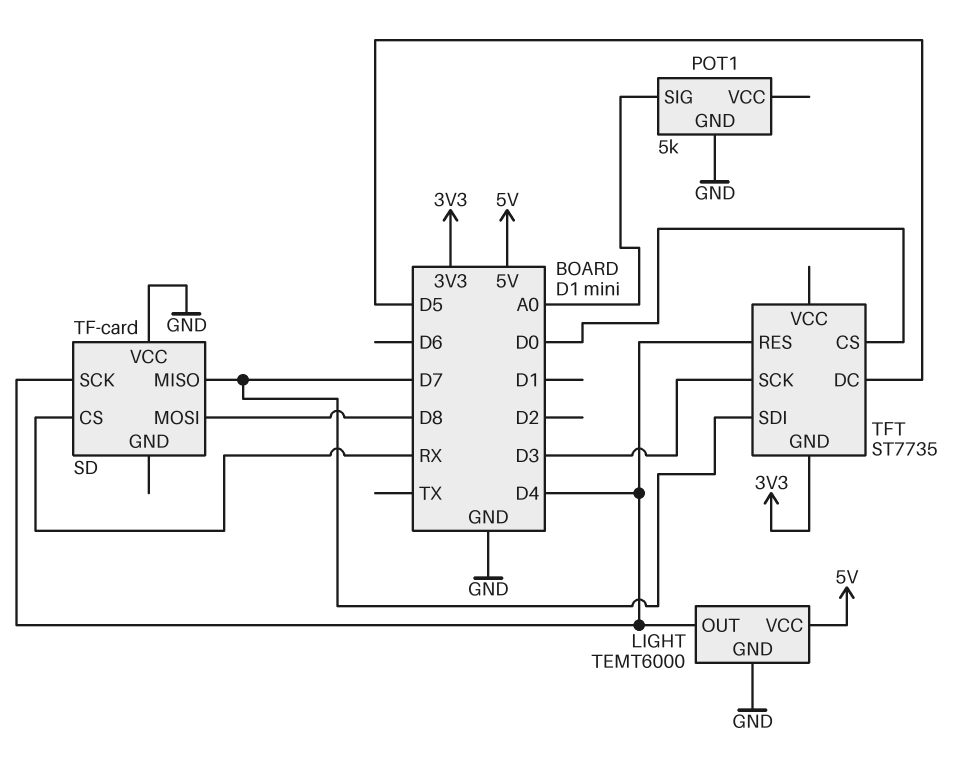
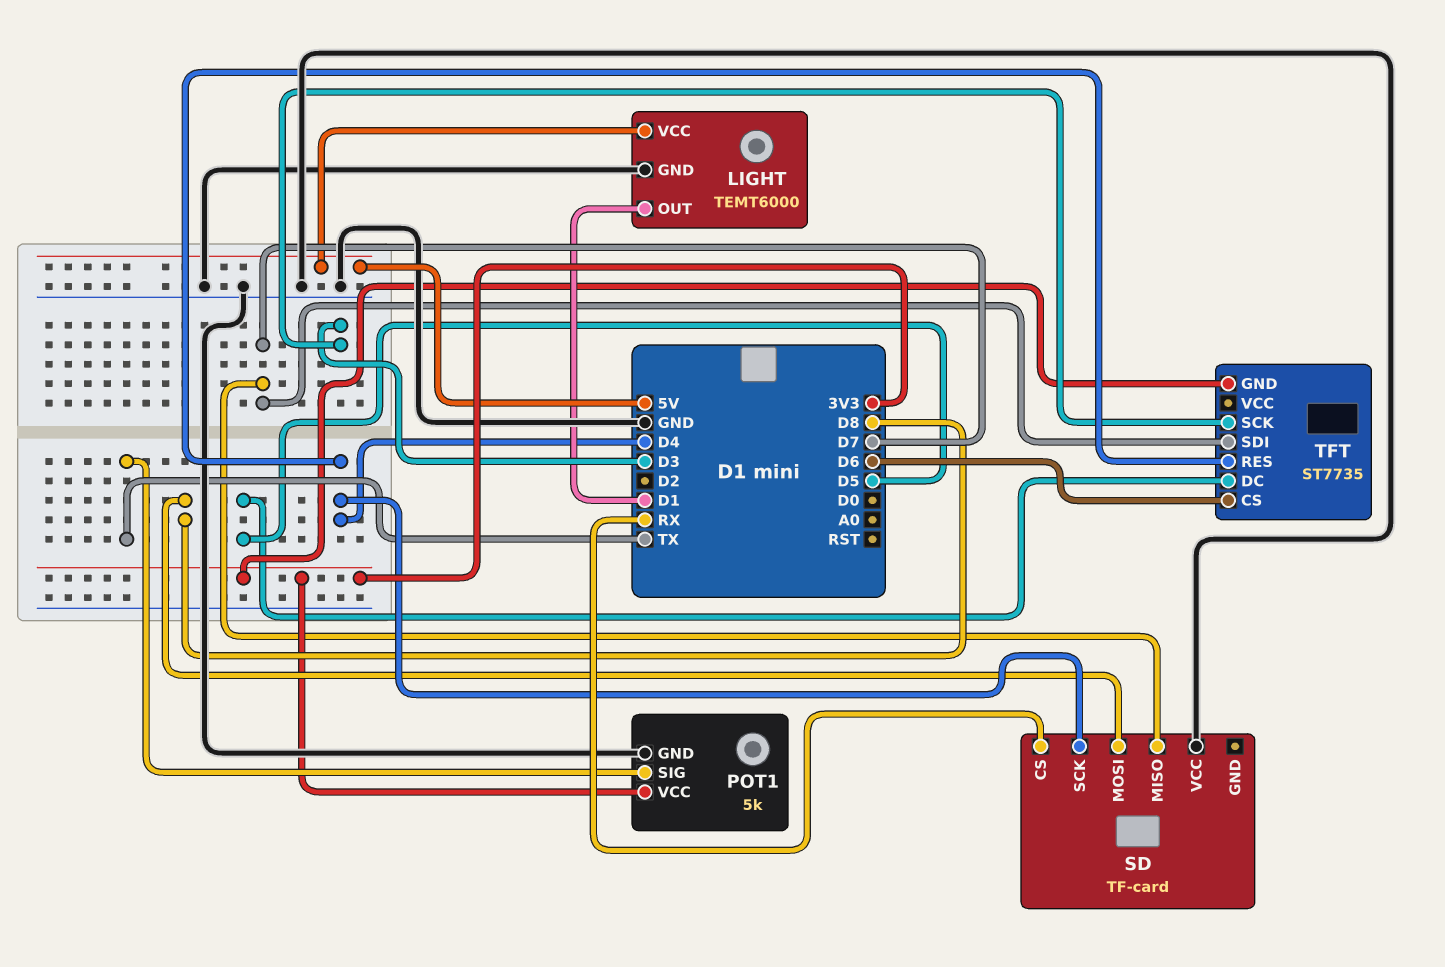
LIGHT pin OUT: D4 -> D1
POT1 pin SIG: A0 -> TX
POT1 pin VCC: none -> 3V3
TFT pin CS: D0 -> D6

